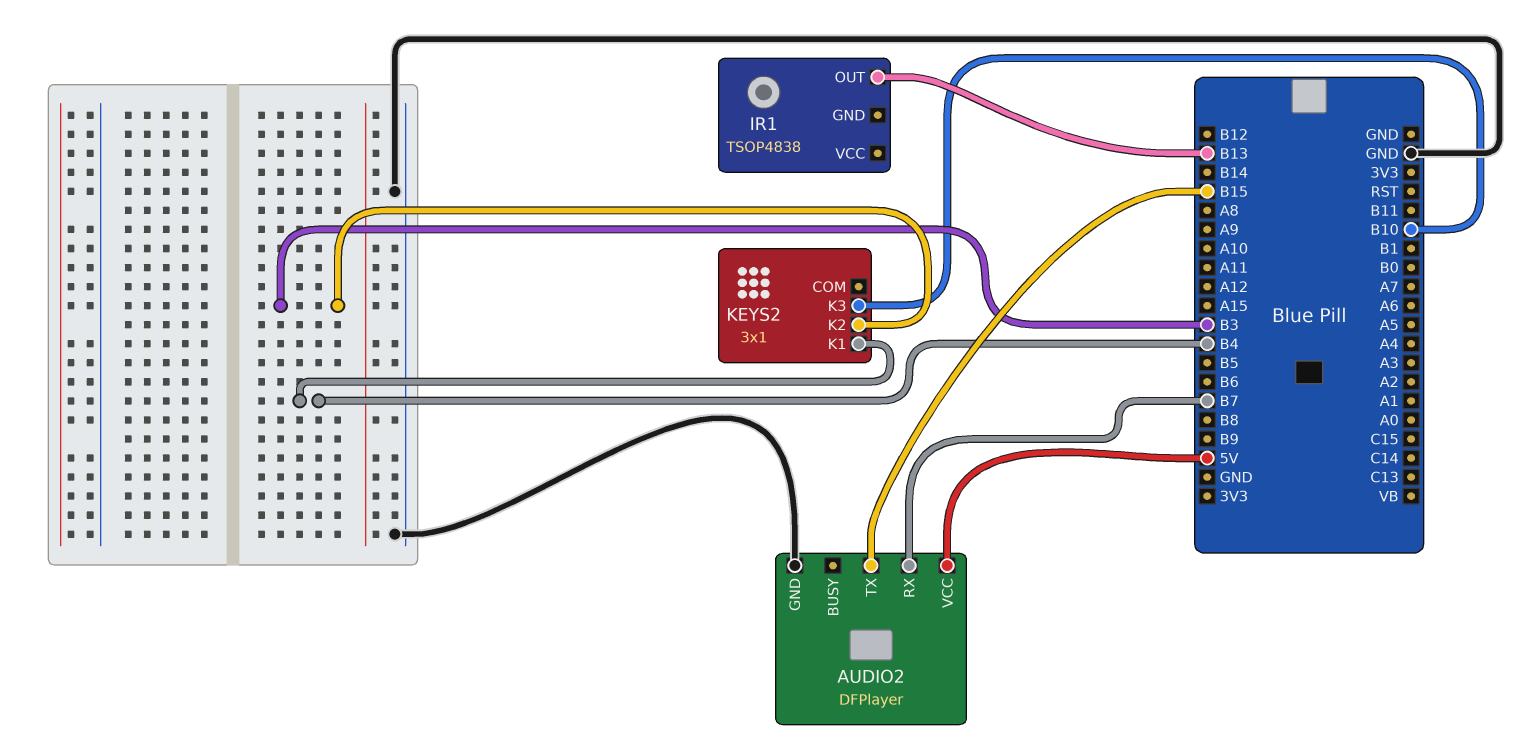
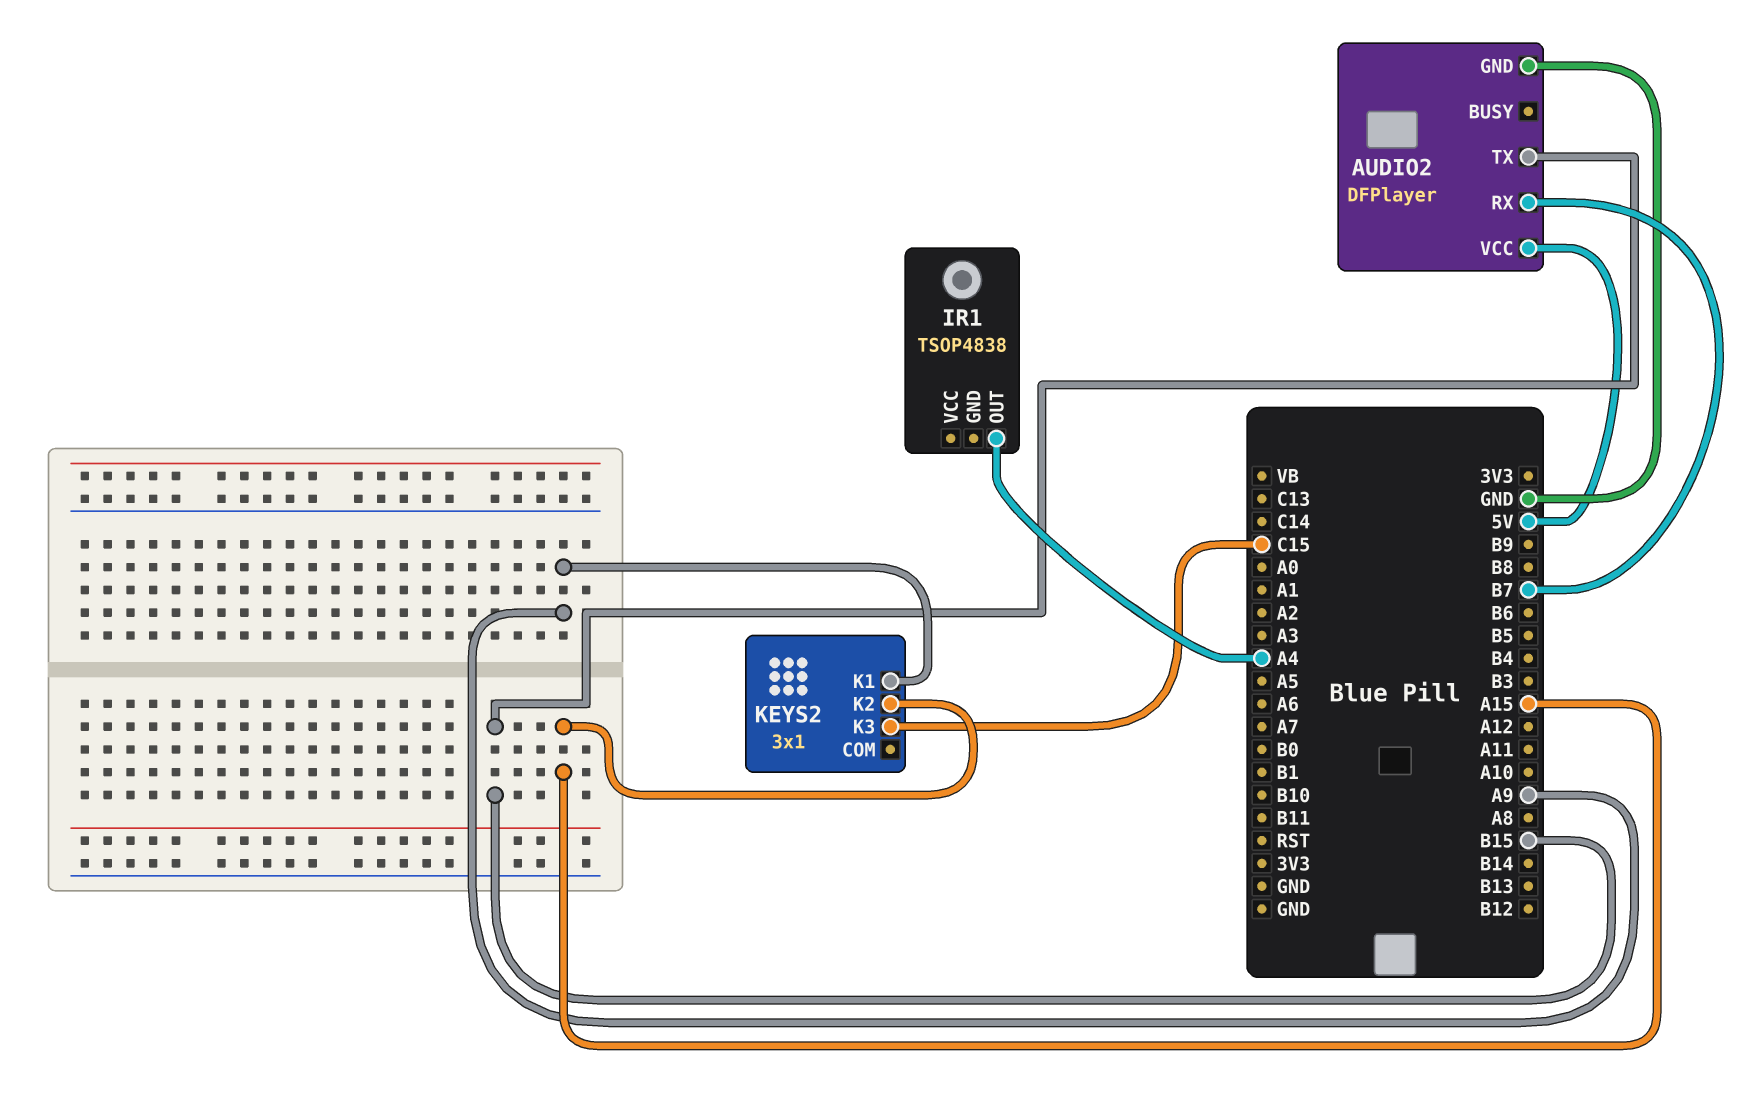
IR1 pin OUT: B13 -> A4
KEYS2 pin K1: B4 -> A9
KEYS2 pin K2: B3 -> A15
KEYS2 pin K3: B10 -> C15

